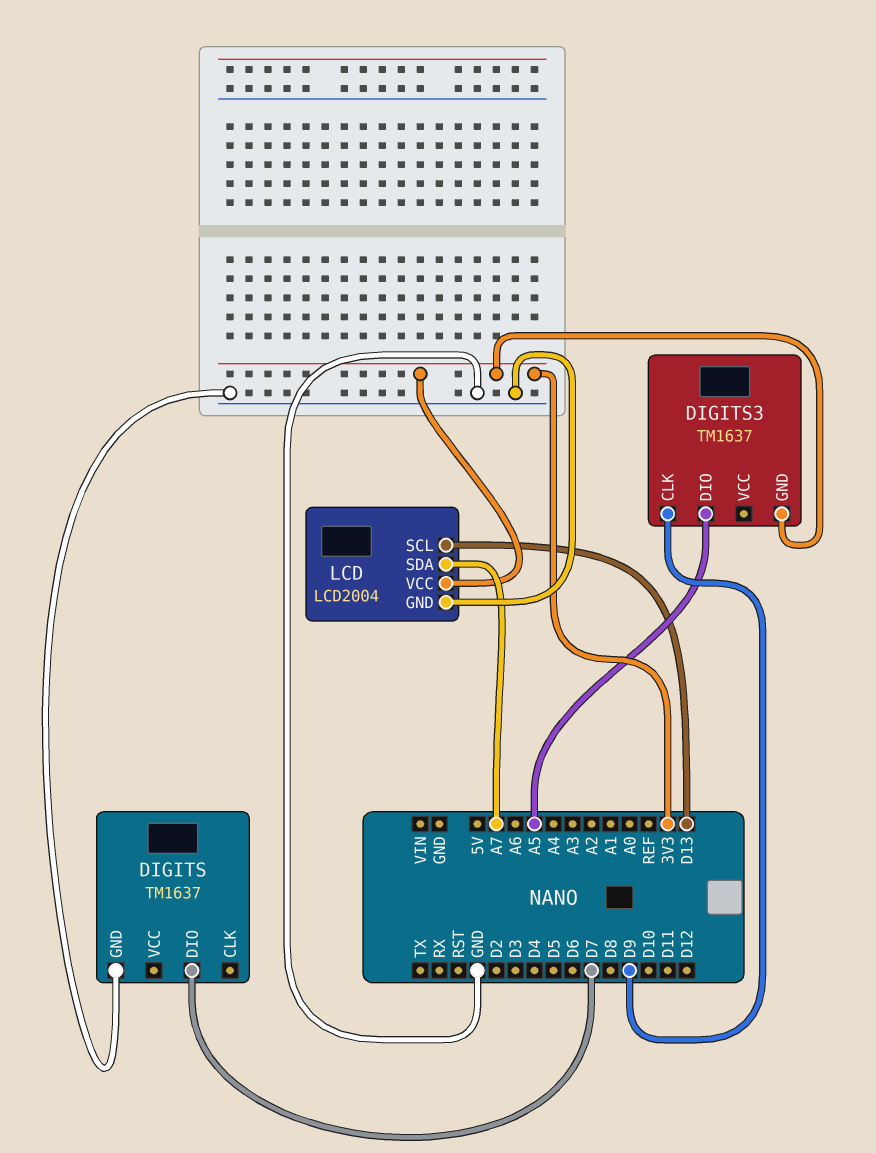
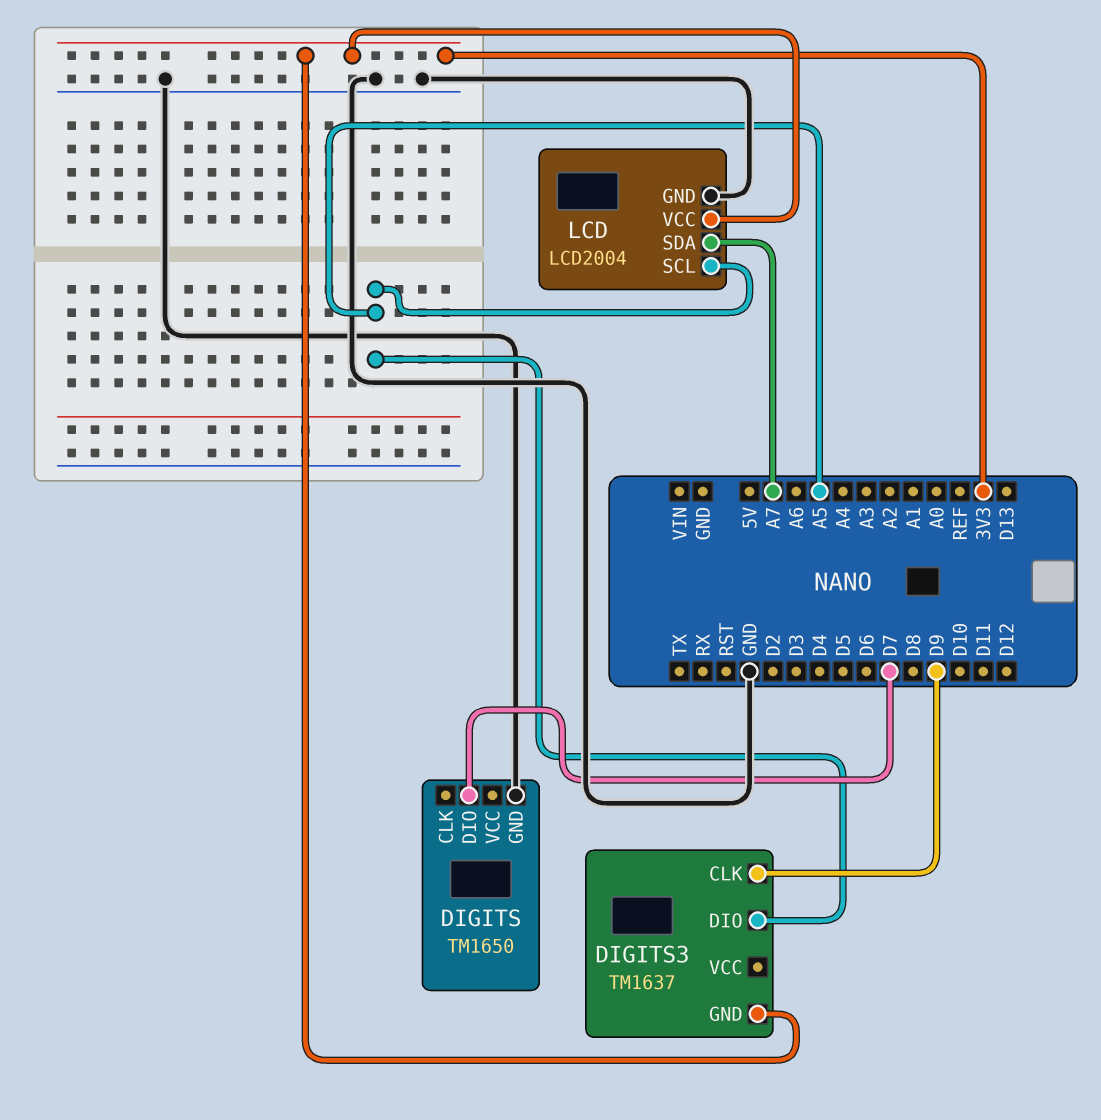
DIGITS: TM1637 -> TM1650
LCD pin SCL: D13 -> A5

